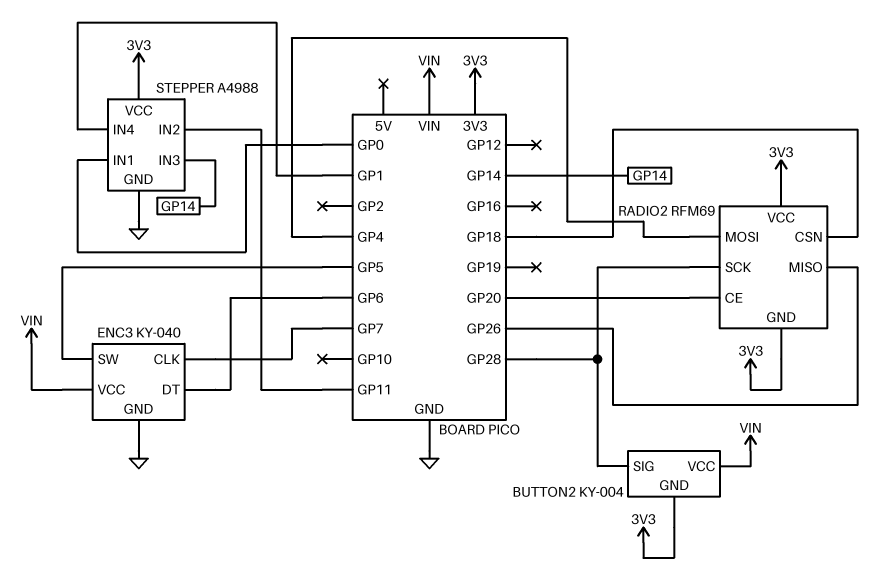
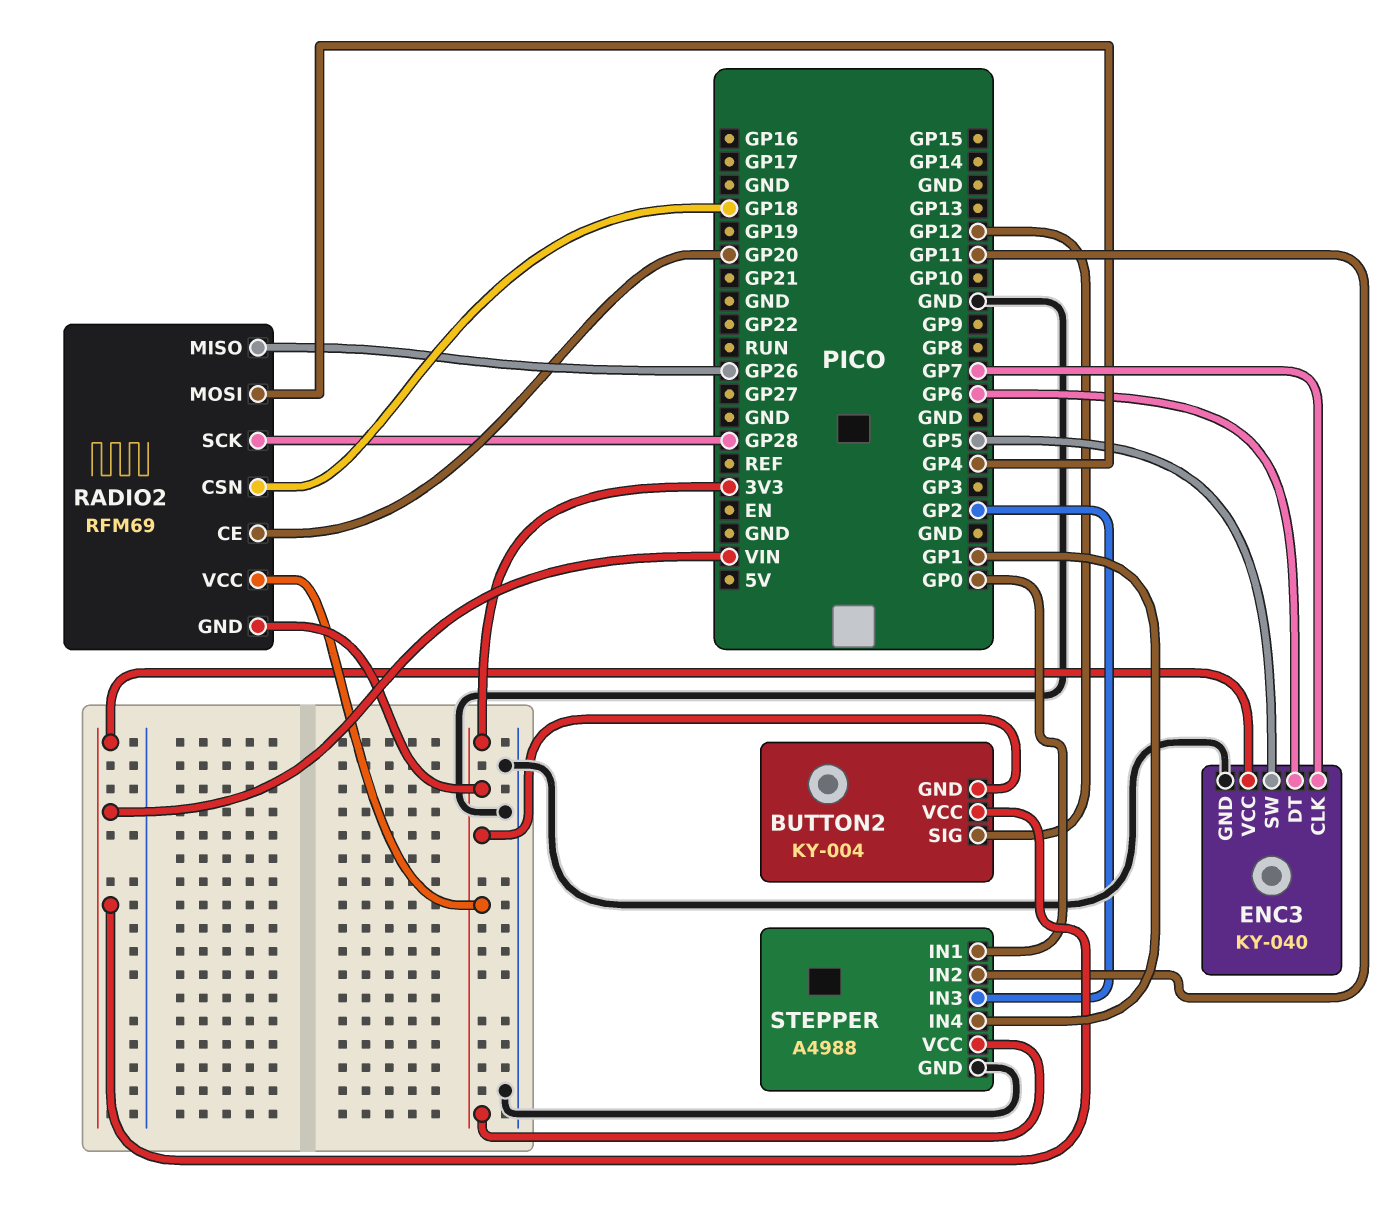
BUTTON2 pin SIG: GP28 -> GP12
STEPPER pin IN3: GP14 -> GP2

